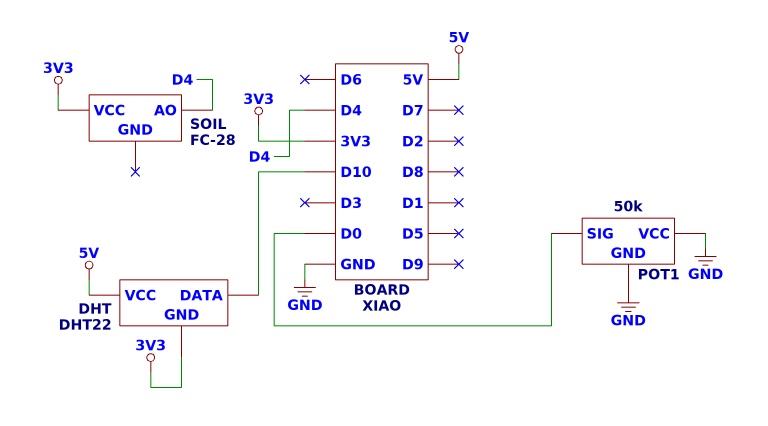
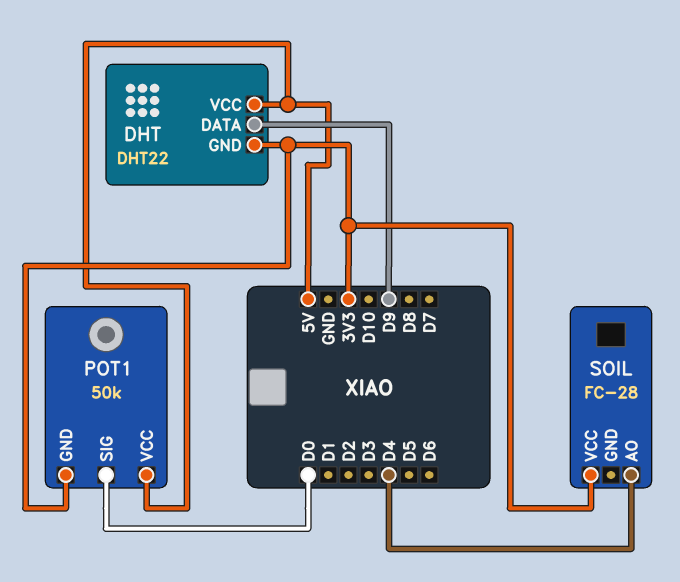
DHT pin DATA: D10 -> D9
POT1 pin GND: GND -> 3V3
POT1 pin VCC: GND -> 5V

